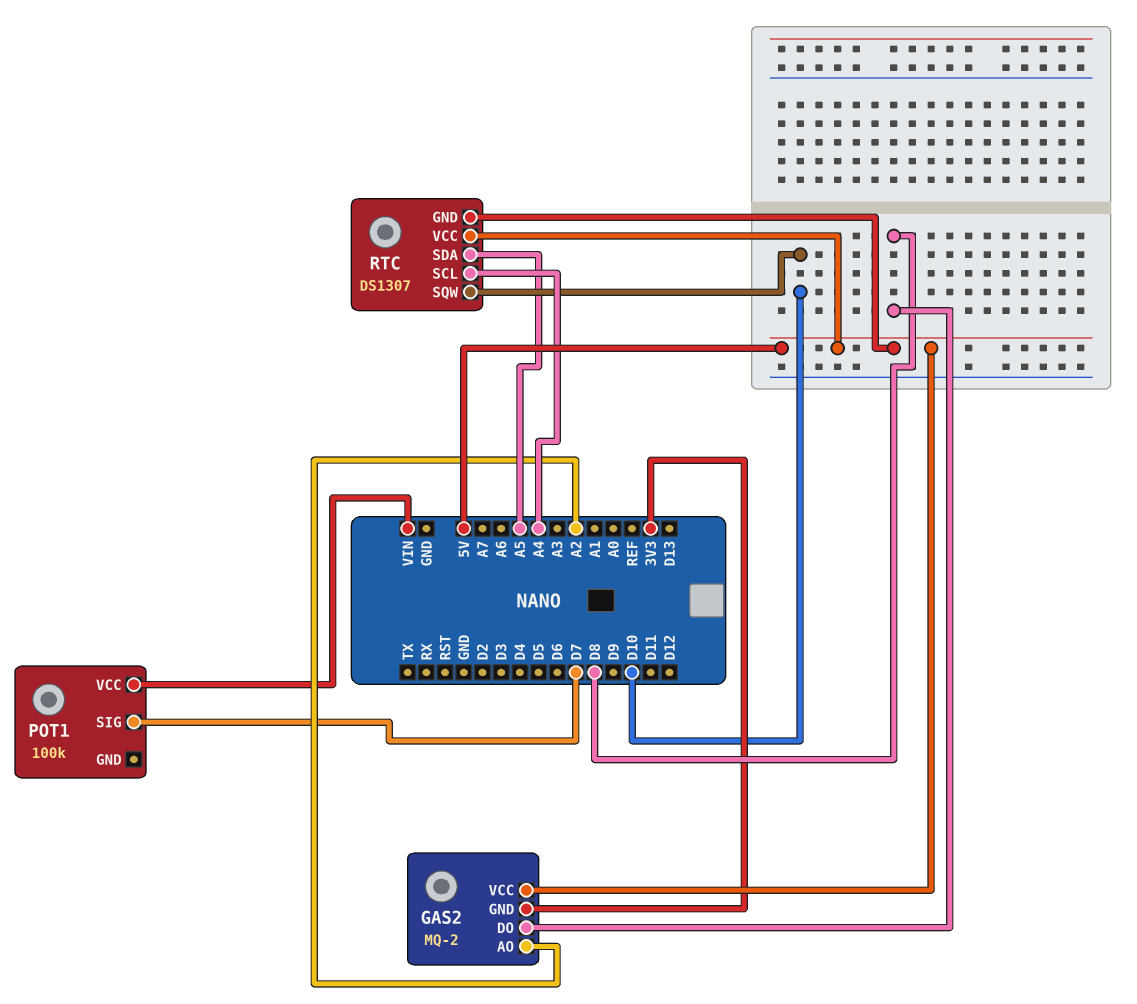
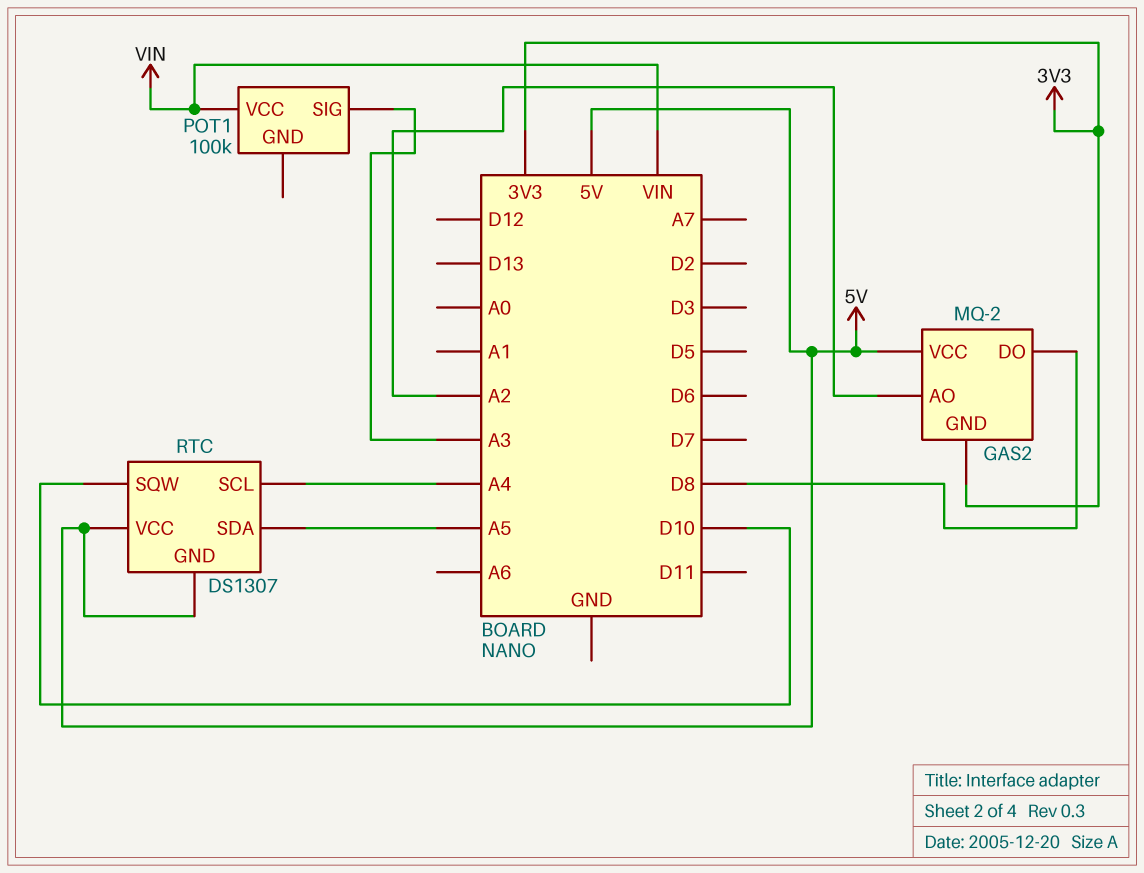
POT1 pin SIG: D7 -> A3

